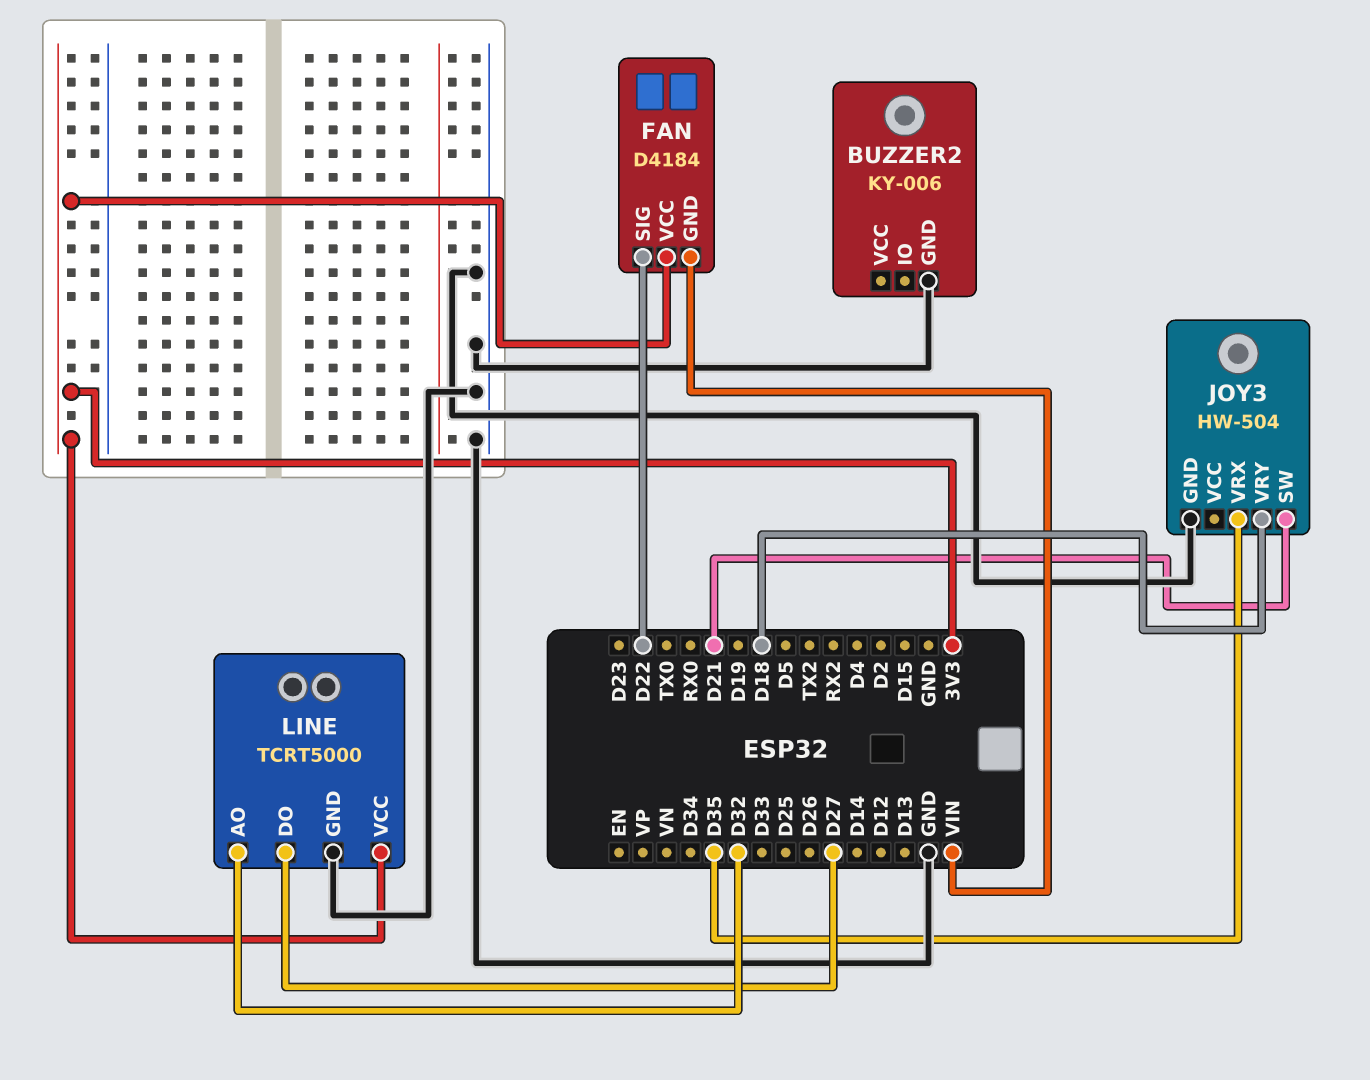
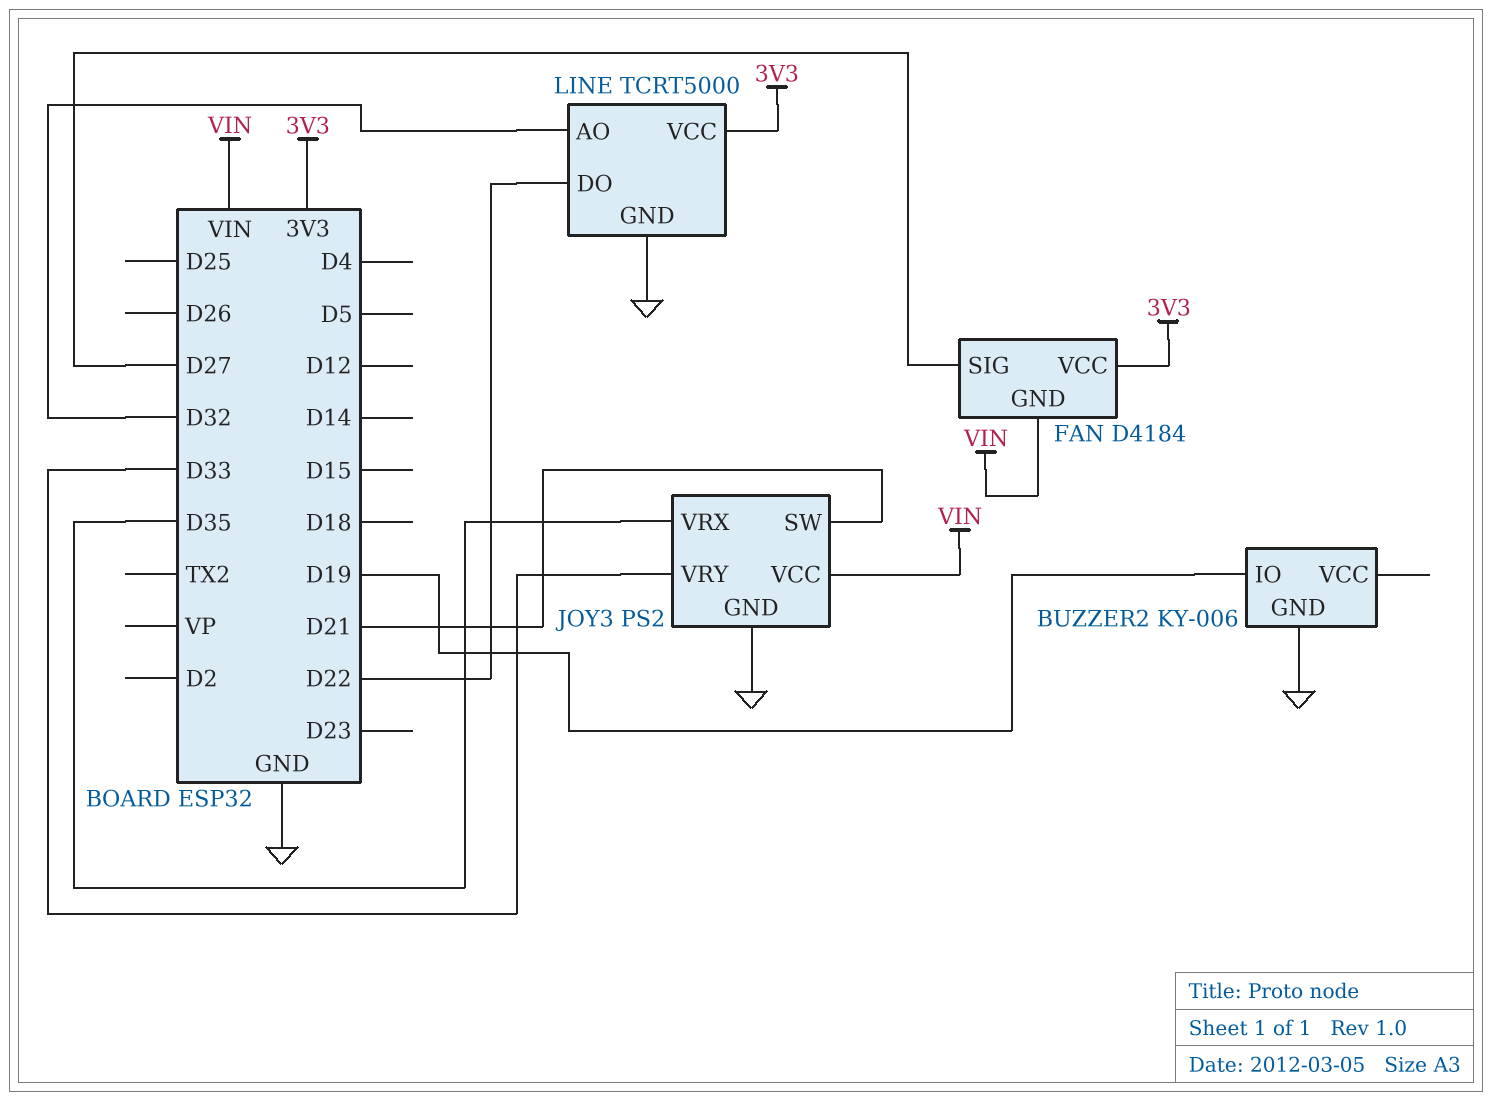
BUZZER2 pin IO: none -> D19
FAN pin SIG: D22 -> D27
JOY3: HW-504 -> PS2
JOY3 pin VCC: none -> VIN
JOY3 pin VRY: D18 -> D33
LINE pin DO: D27 -> D22

